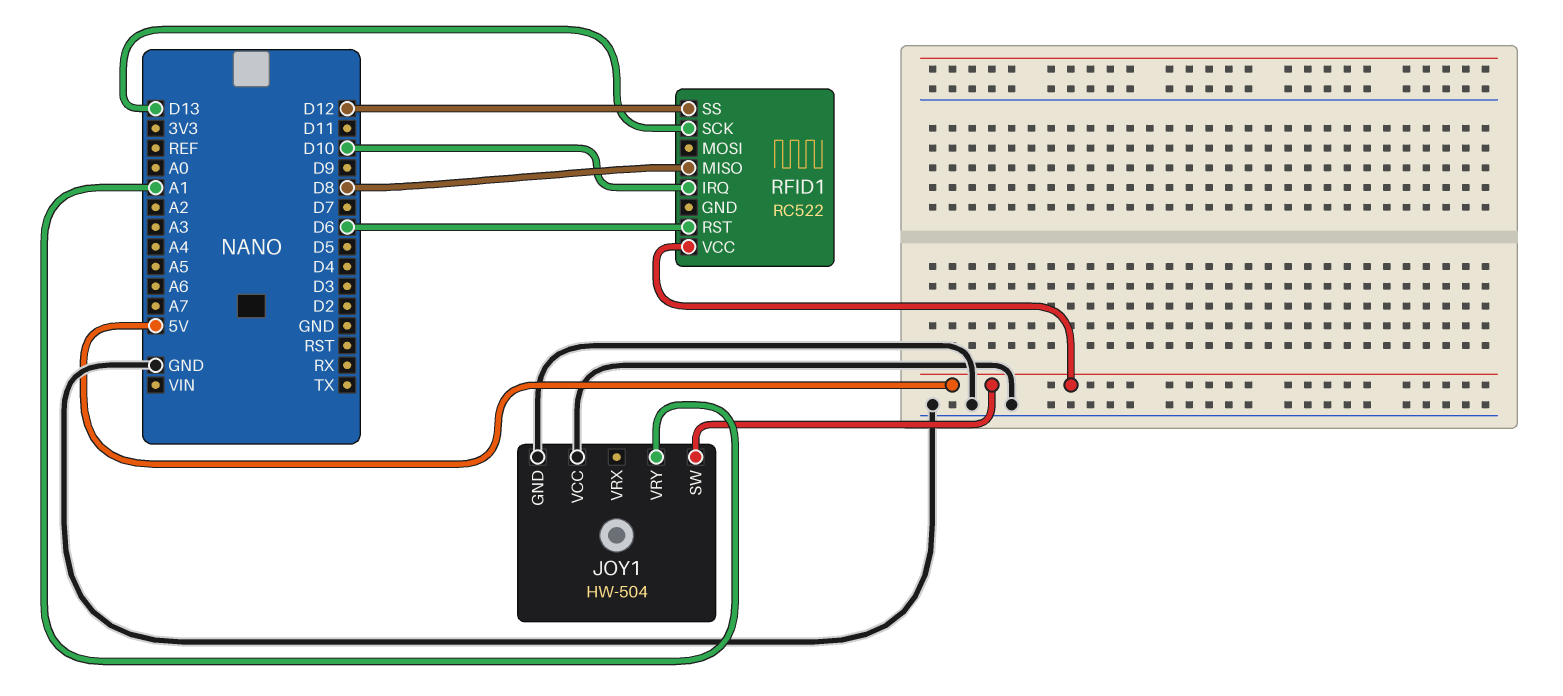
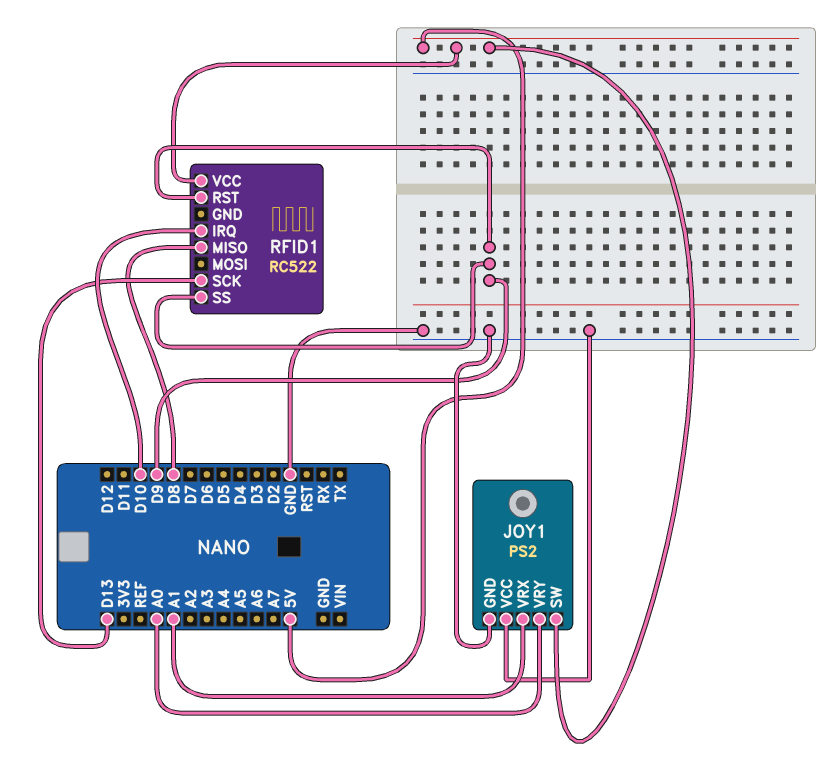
JOY1: HW-504 -> PS2
JOY1 pin VRX: none -> A1
JOY1 pin VRY: A1 -> A0
RFID1 pin RST: D6 -> D9
RFID1 pin SS: D12 -> D9

